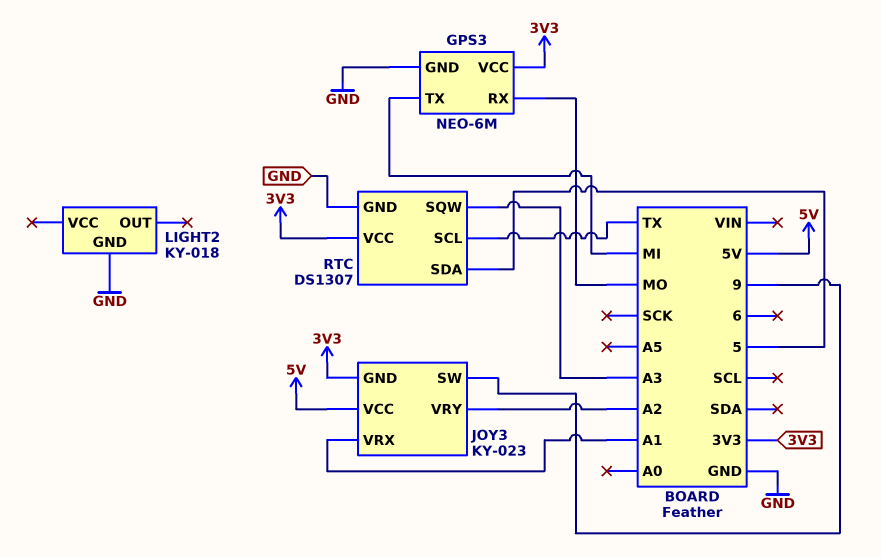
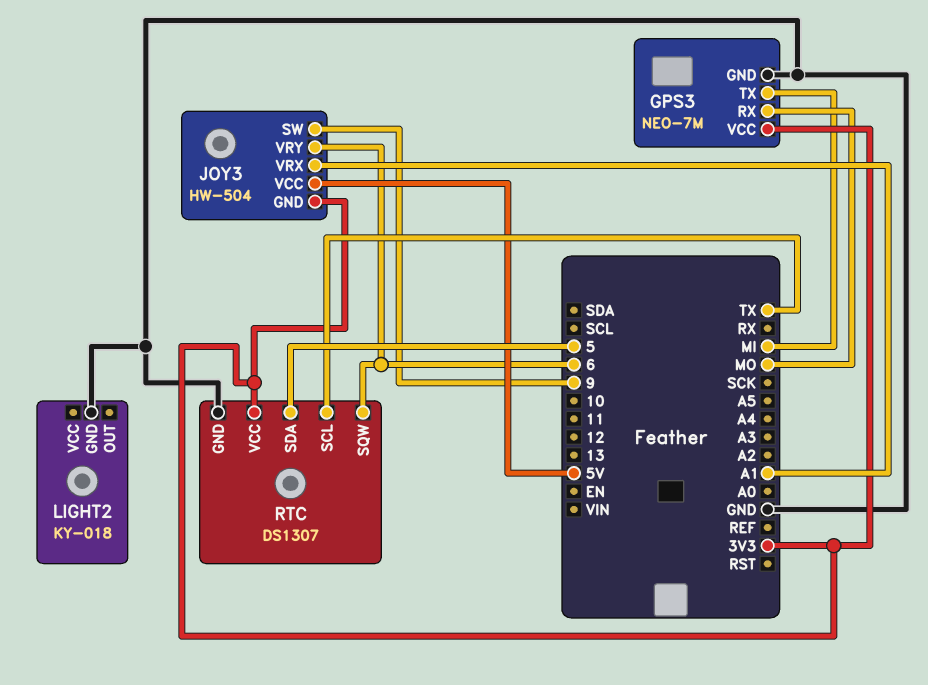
GPS3: NEO-6M -> NEO-7M
JOY3: KY-023 -> HW-504
JOY3 pin VRY: A2 -> 6
RTC pin SQW: A3 -> 6

